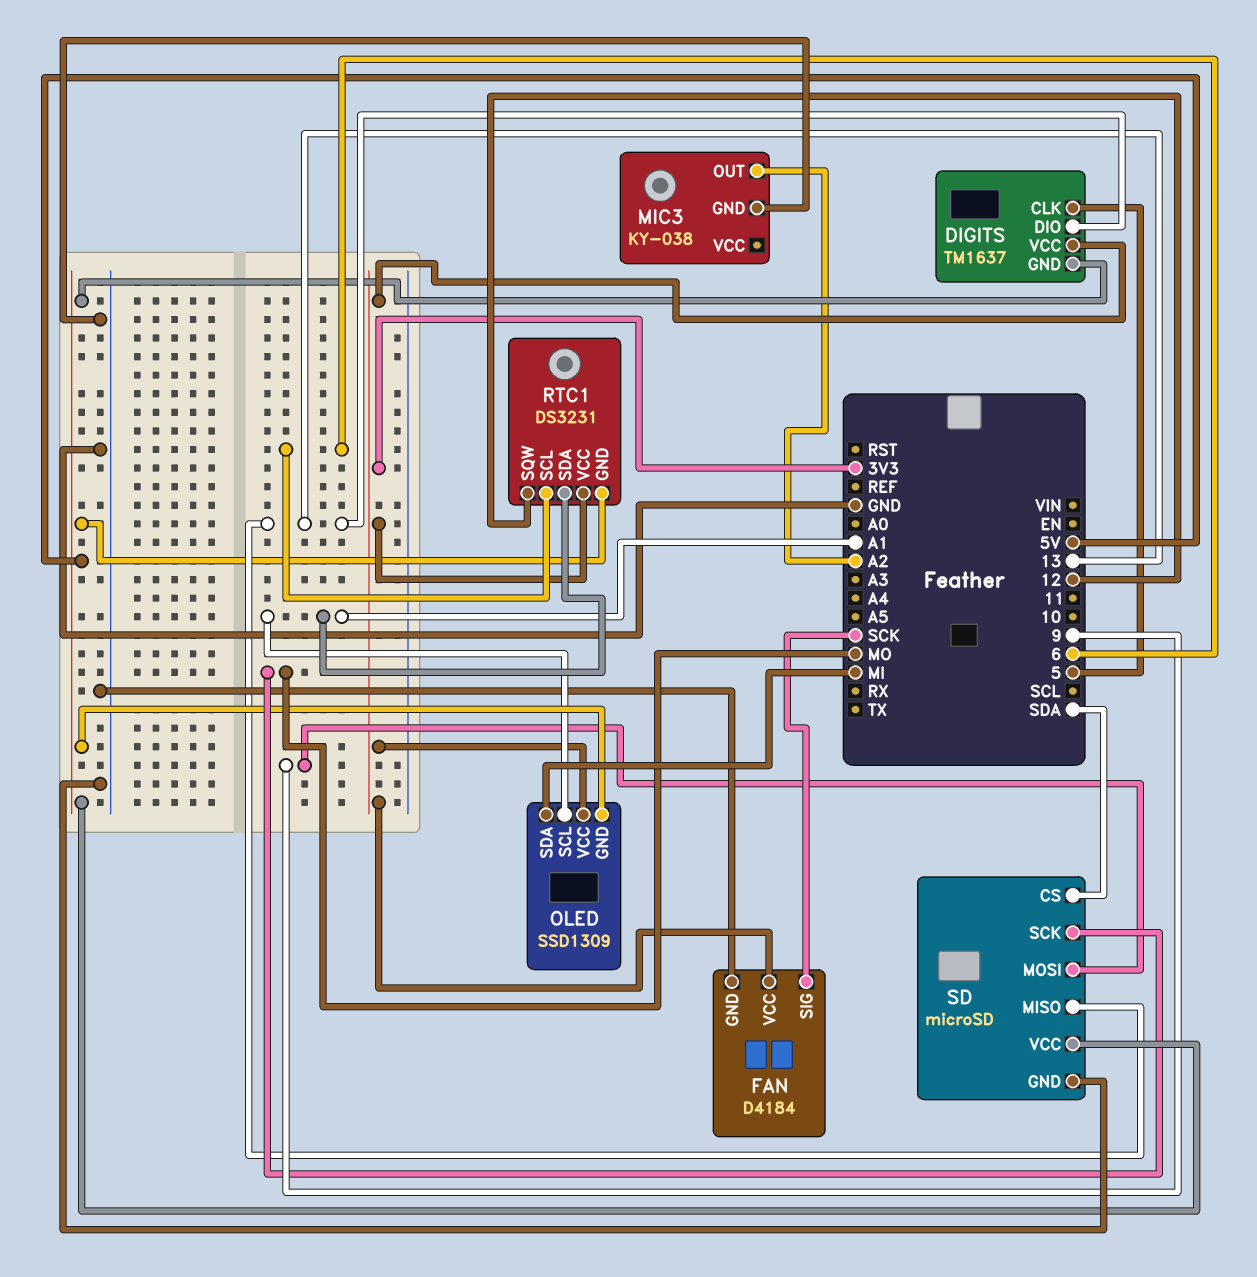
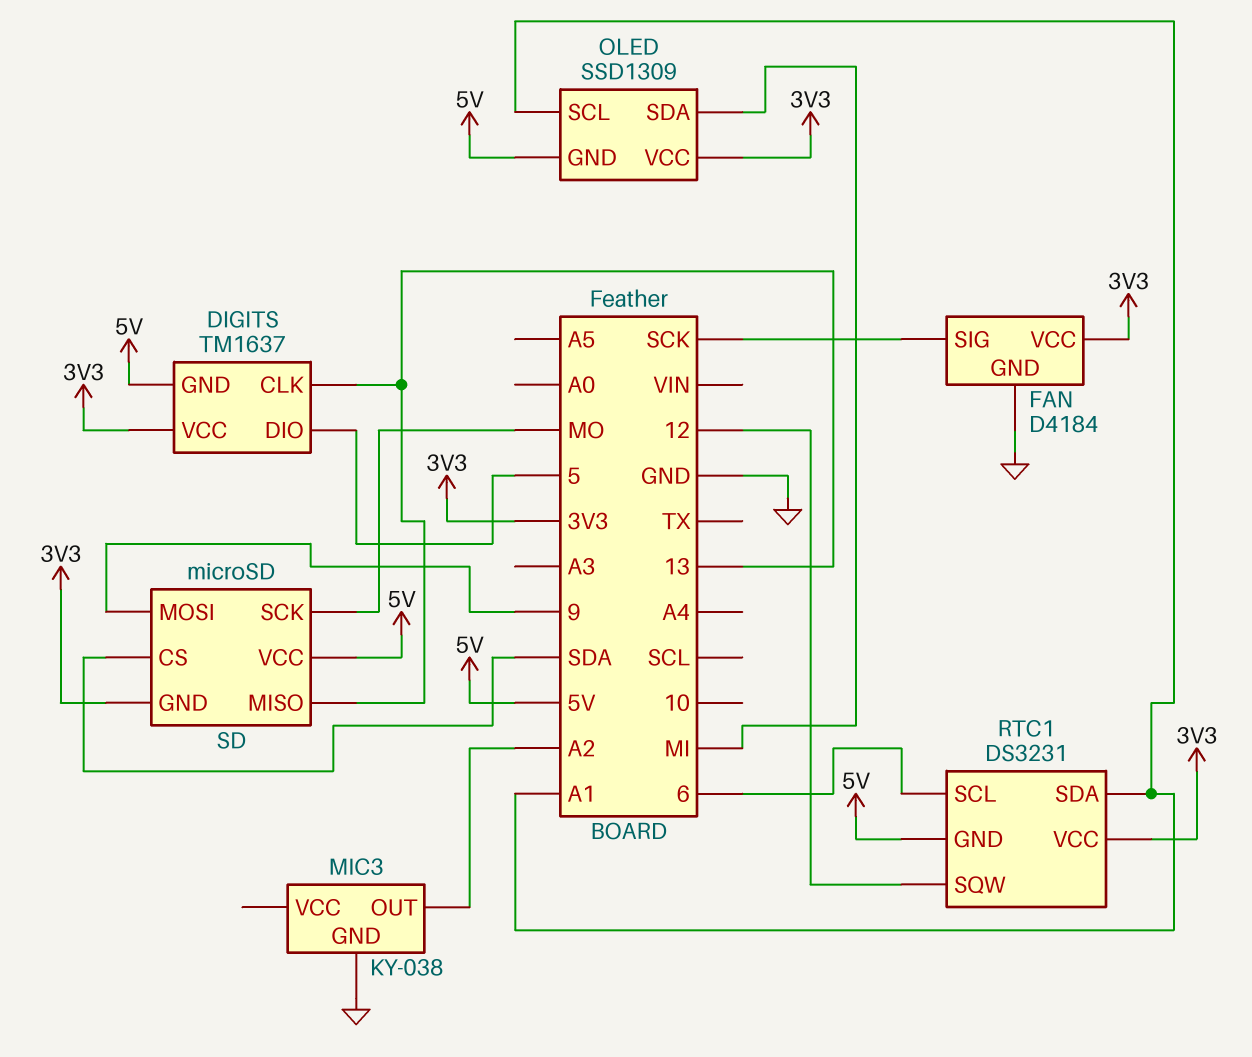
DIGITS pin CLK: 5 -> 13
DIGITS pin DIO: 13 -> 5
SD pin GND: GND -> 3V3

